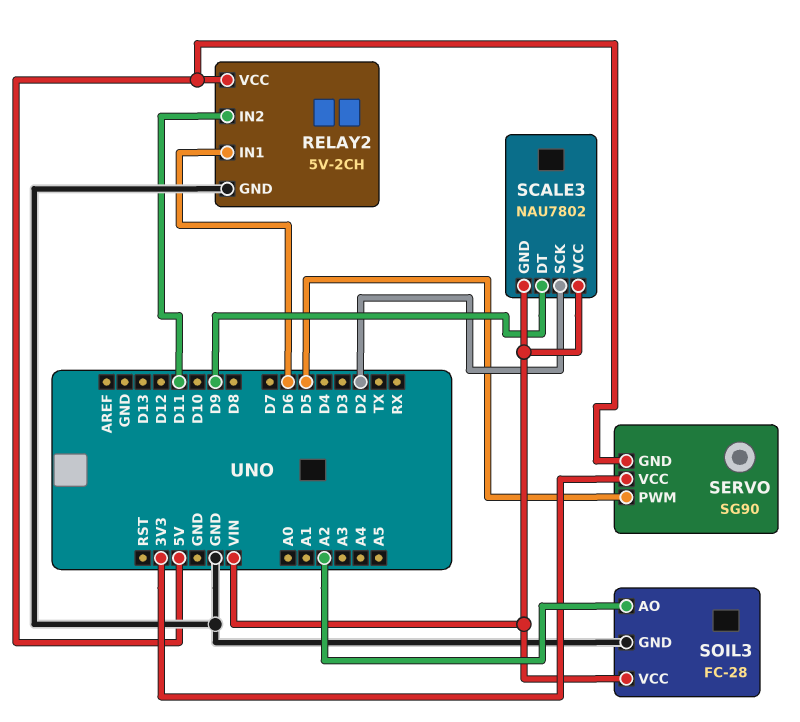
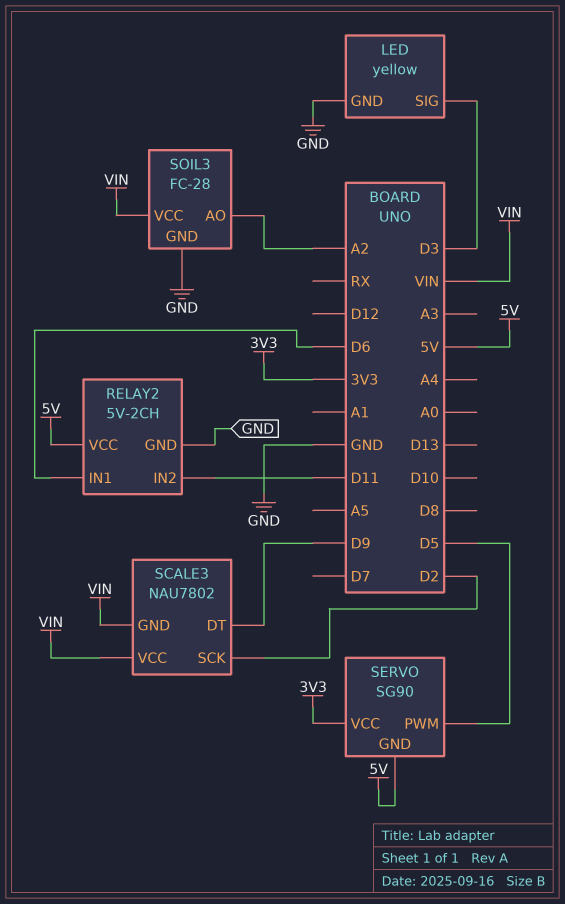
LED: none -> yellow
LED pin GND: none -> GND
LED pin SIG: none -> D3

